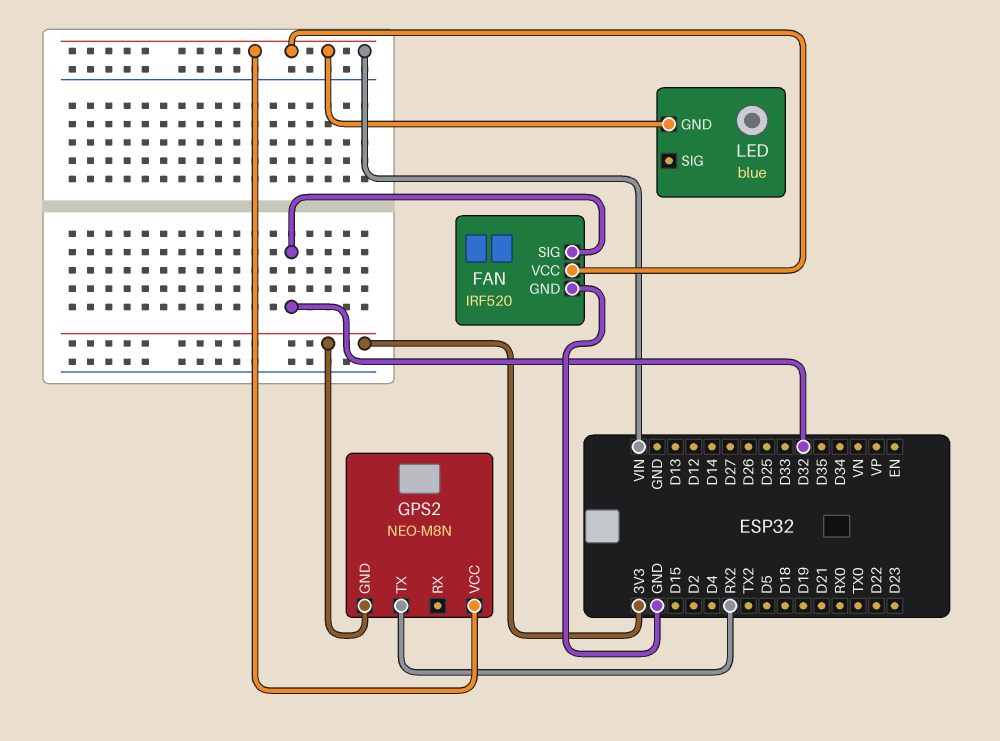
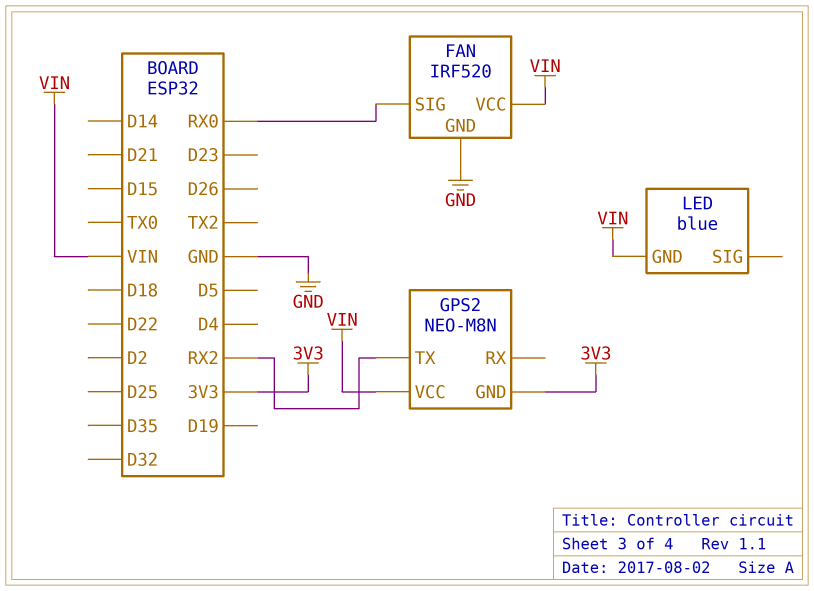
FAN pin SIG: D32 -> RX0

